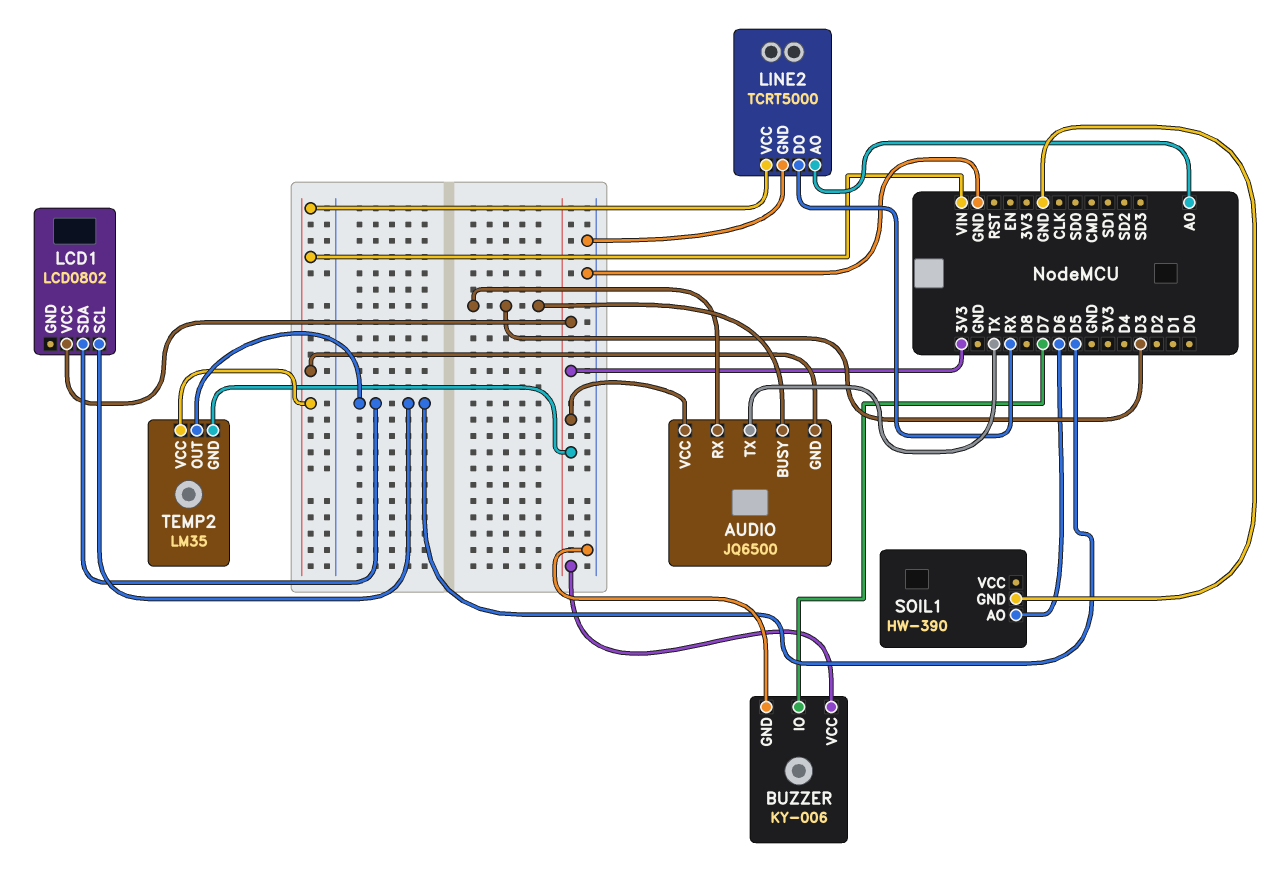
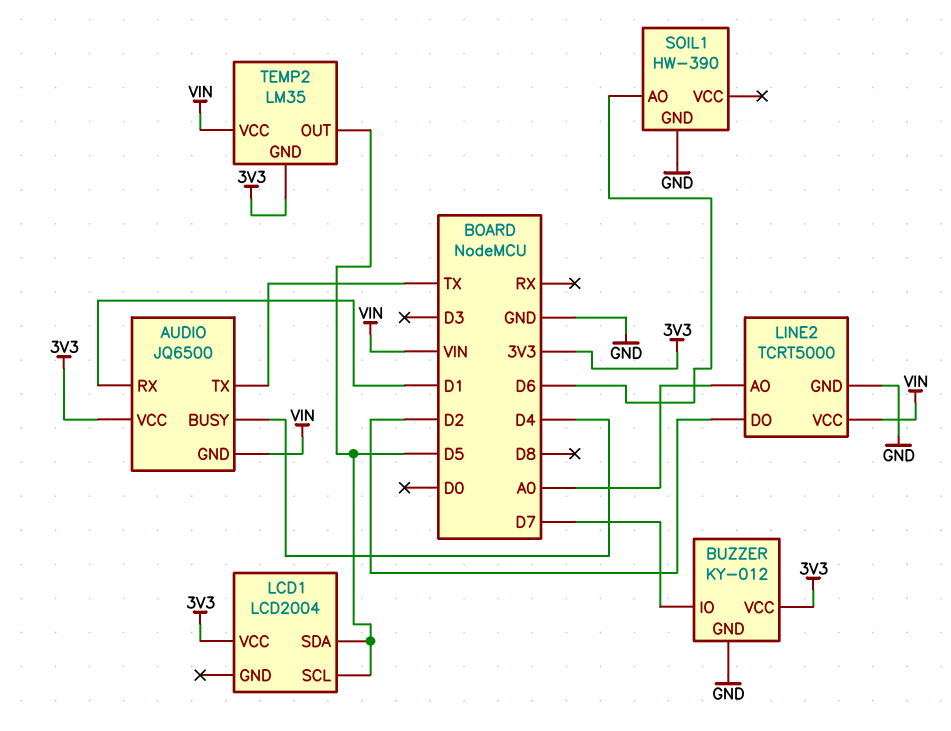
AUDIO pin BUSY: D3 -> D4
AUDIO pin RX: D3 -> D1
BUZZER: KY-006 -> KY-012
LCD1: LCD0802 -> LCD2004
LINE2 pin DO: RX -> D2

